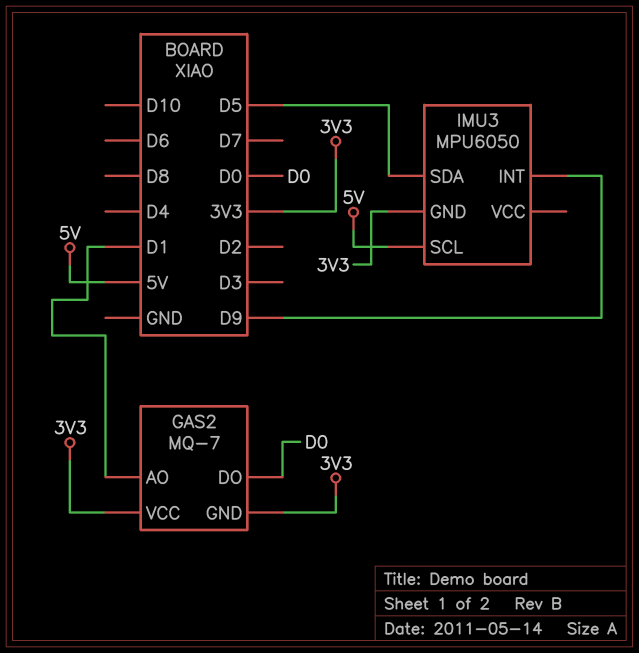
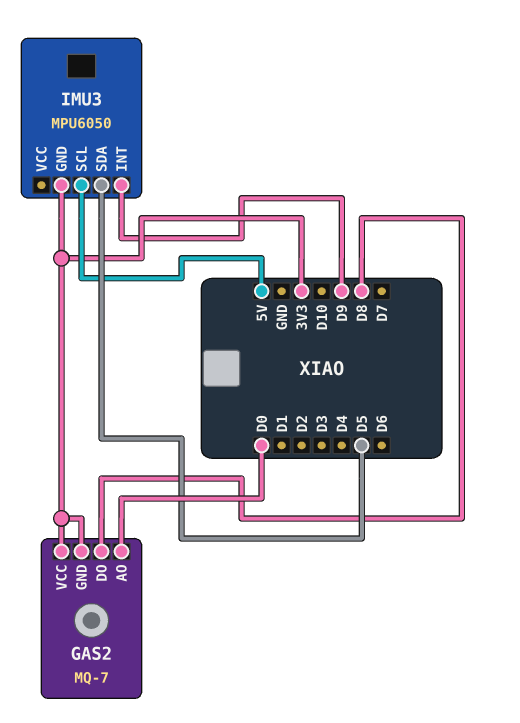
GAS2 pin AO: D1 -> D0
GAS2 pin DO: D0 -> D8

